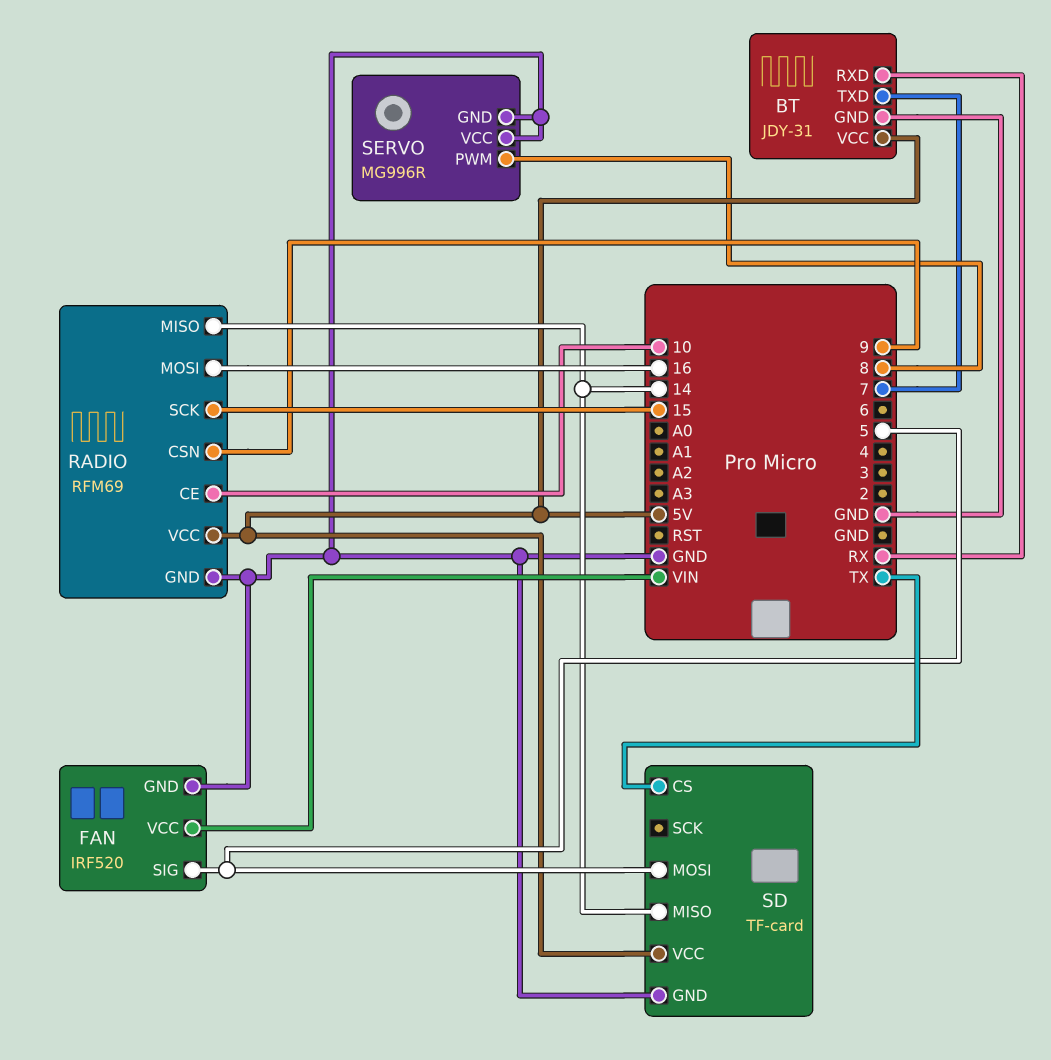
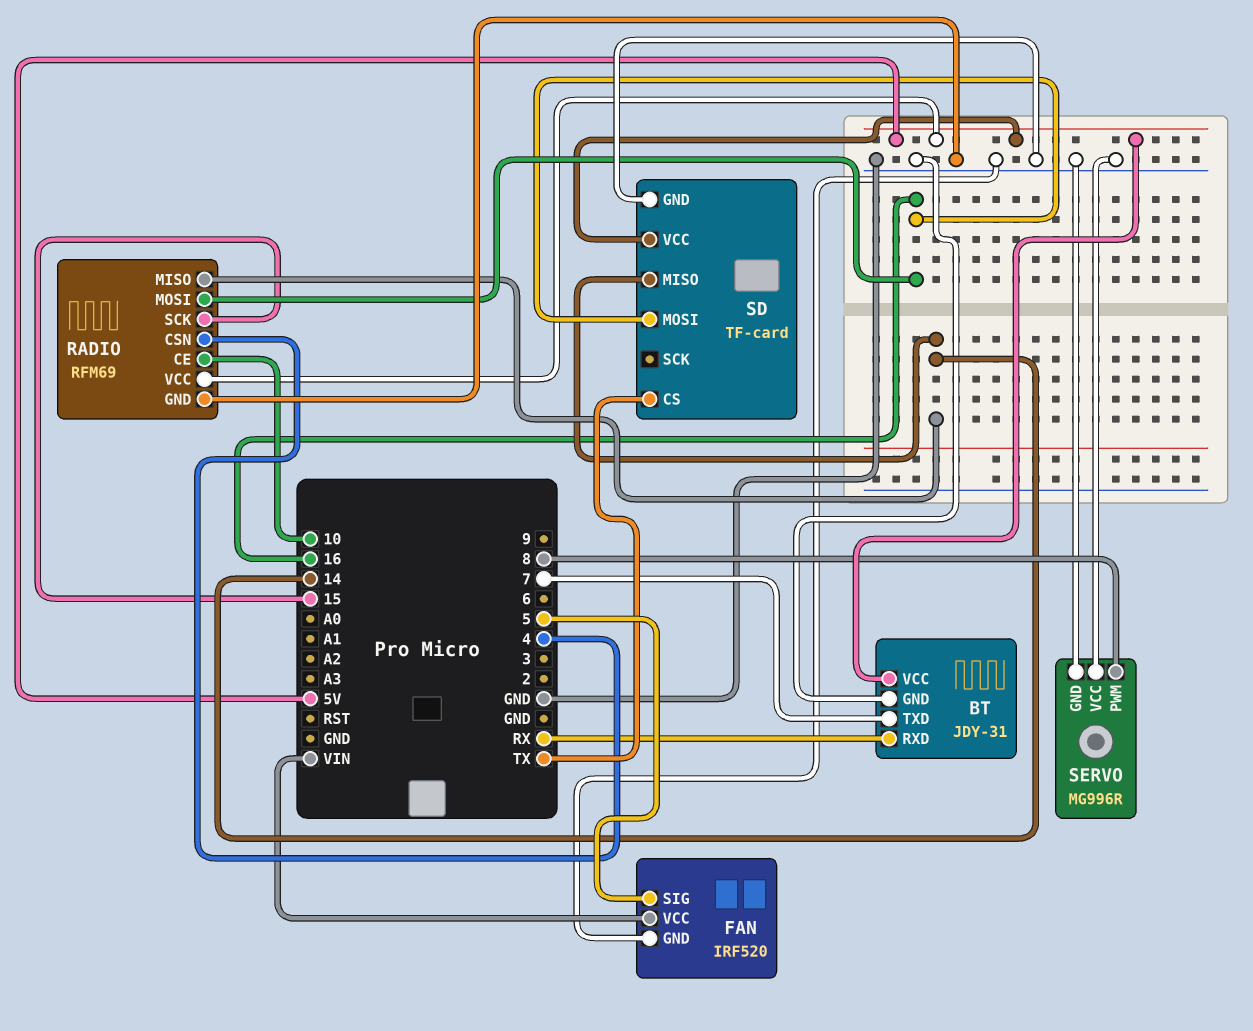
RADIO pin CSN: 9 -> 4
SD pin MOSI: 5 -> 16

